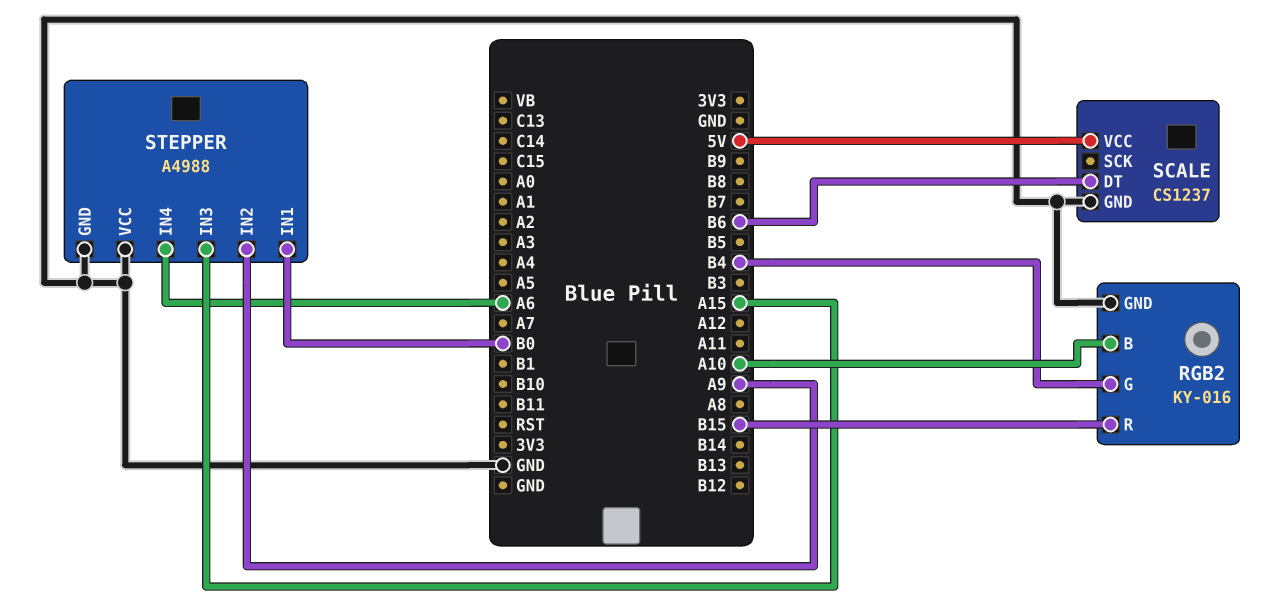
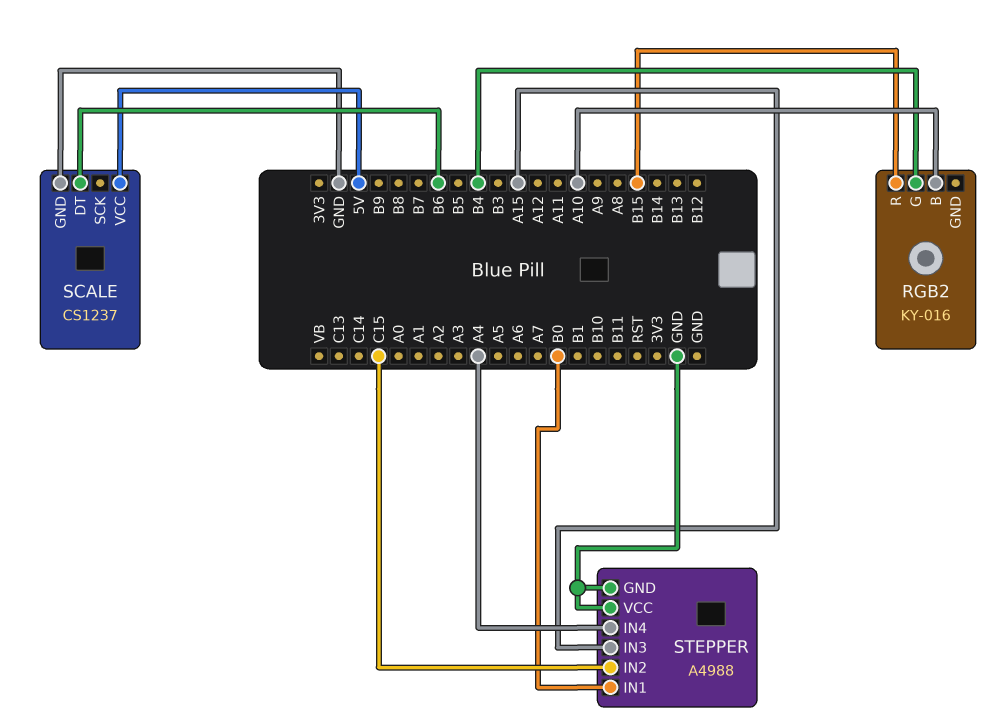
RGB2 pin GND: GND -> none
STEPPER pin IN2: A9 -> C15
STEPPER pin IN4: A6 -> A4

